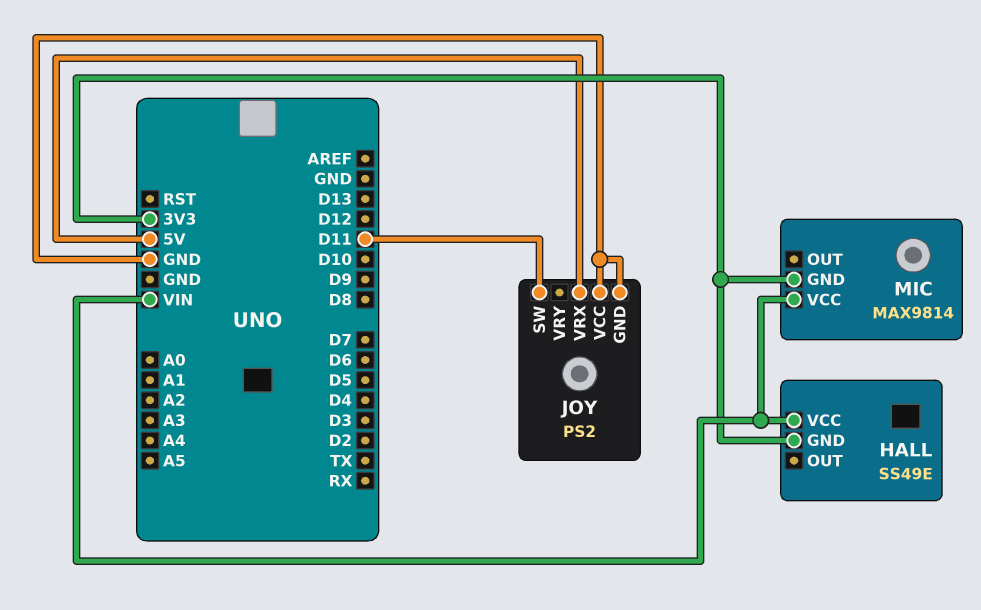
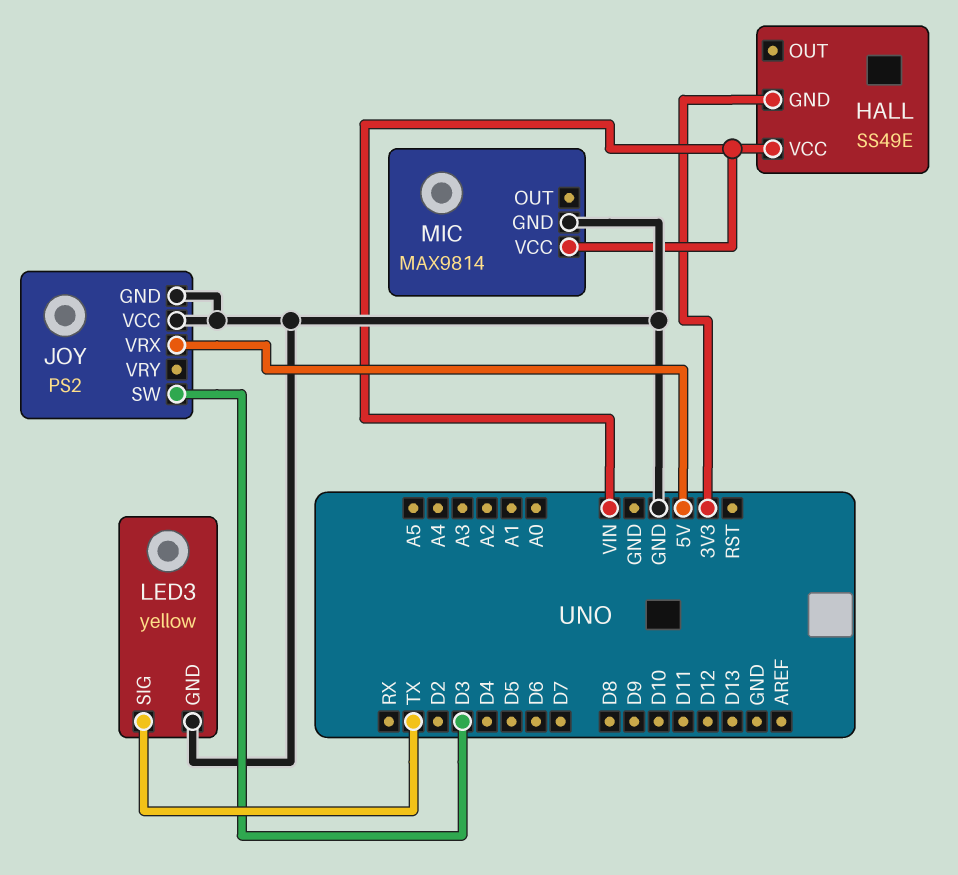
JOY pin SW: D11 -> D3
LED3: none -> yellow
LED3 pin GND: none -> GND
LED3 pin SIG: none -> TX
MIC pin GND: 3V3 -> GND

